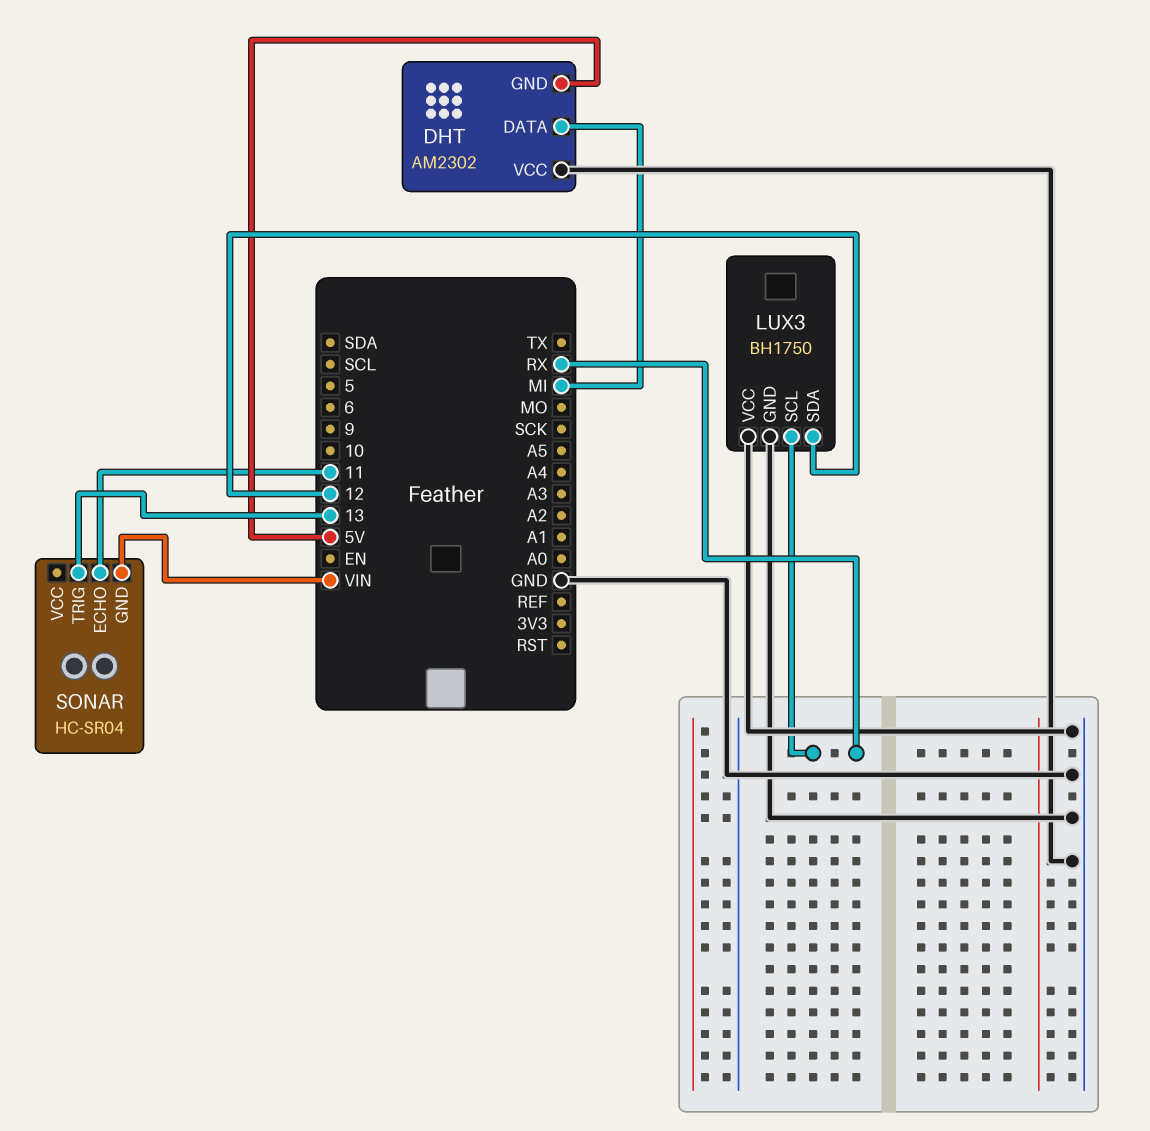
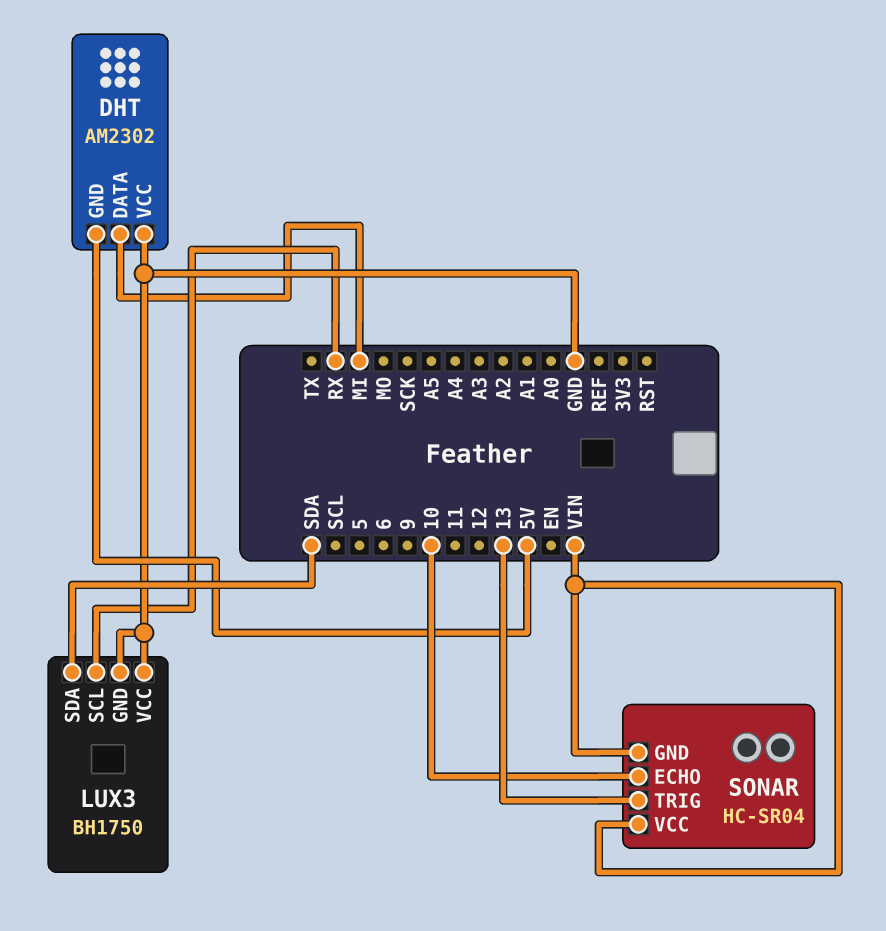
LUX3 pin SDA: 12 -> SDA
SONAR pin ECHO: 11 -> 10
SONAR pin VCC: none -> VIN

